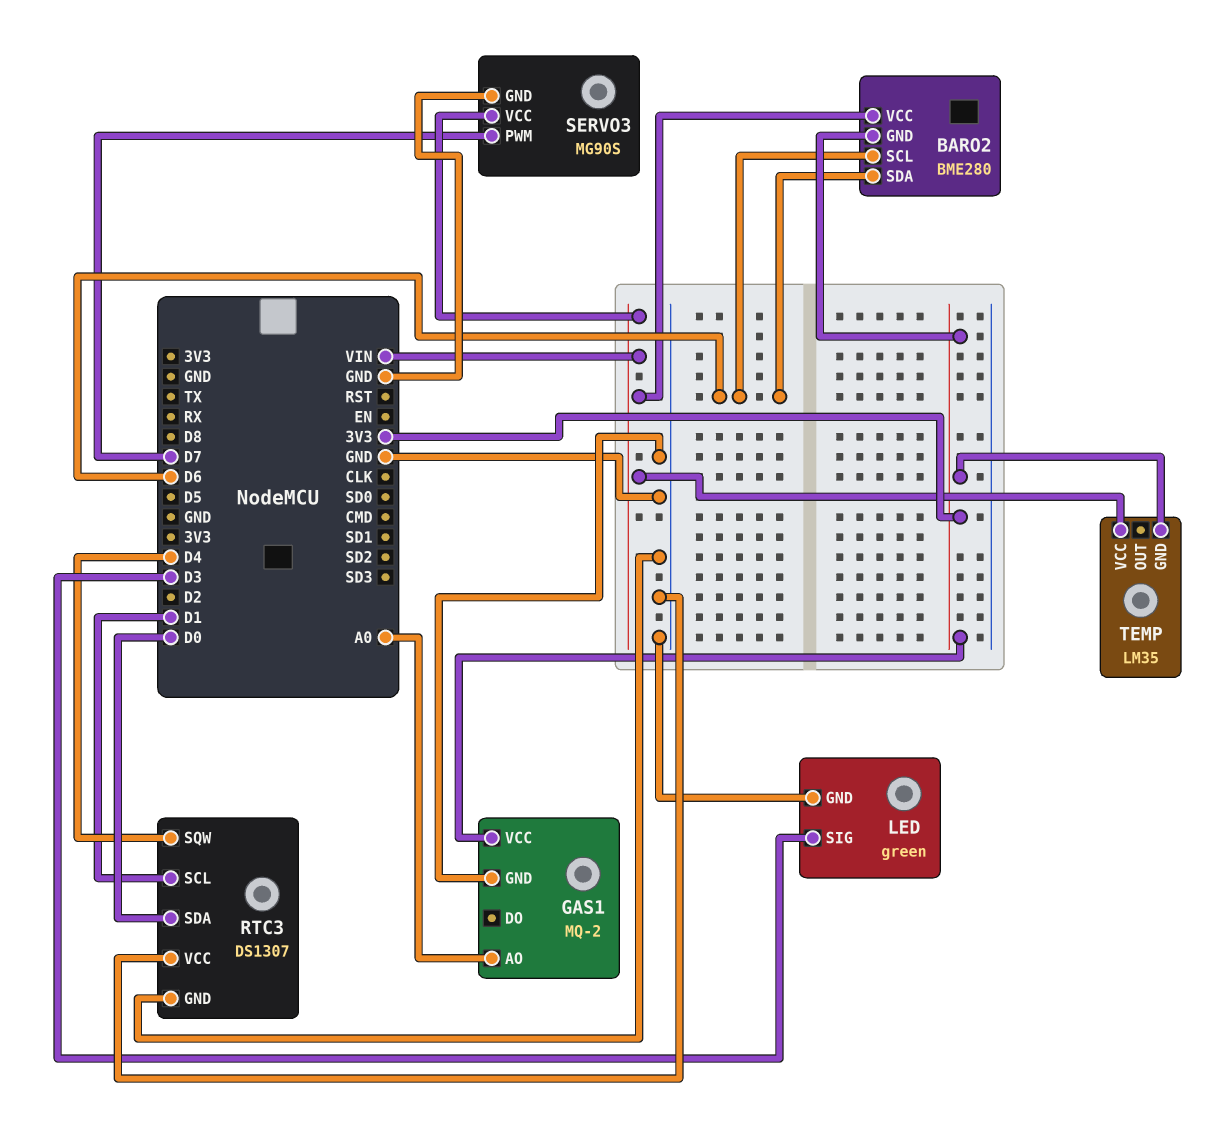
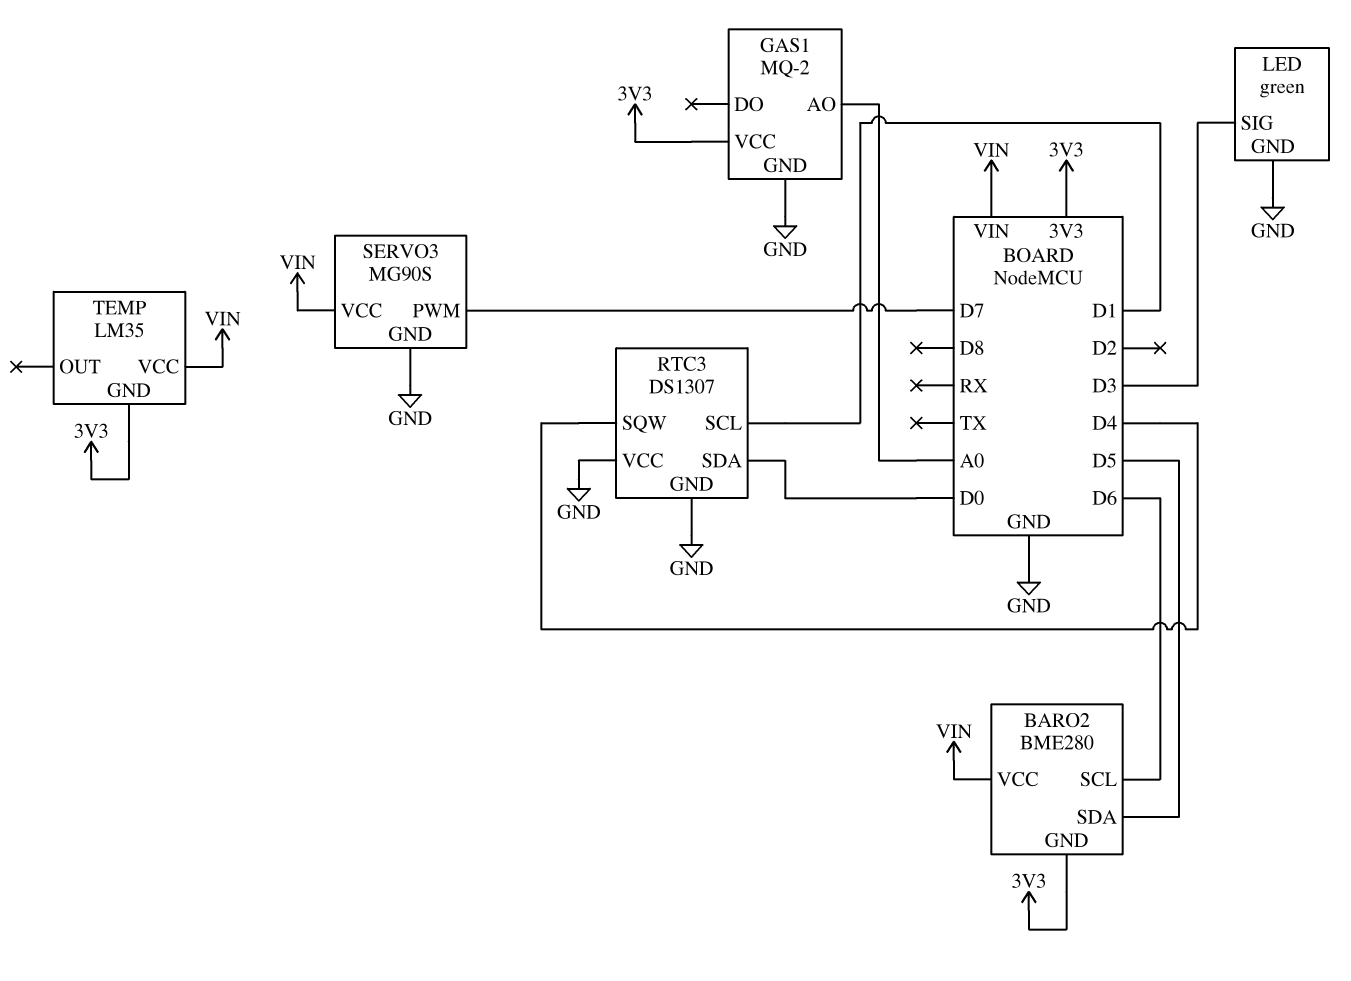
BARO2 pin SDA: D6 -> D5

